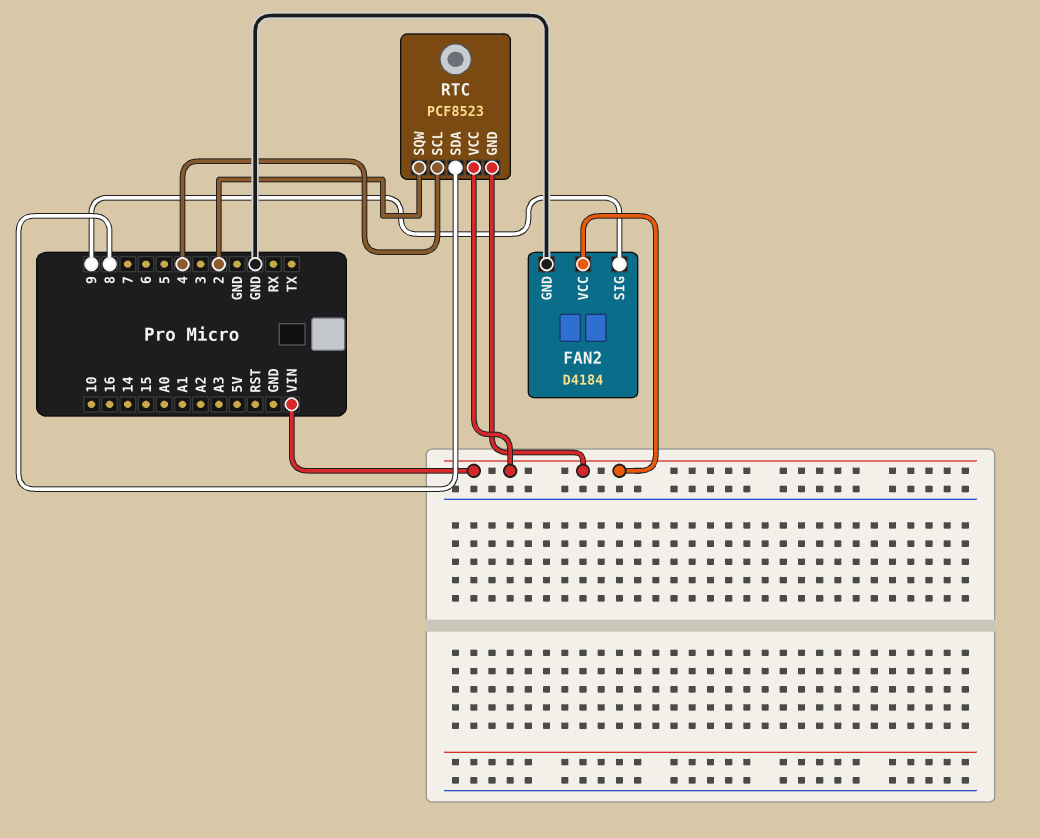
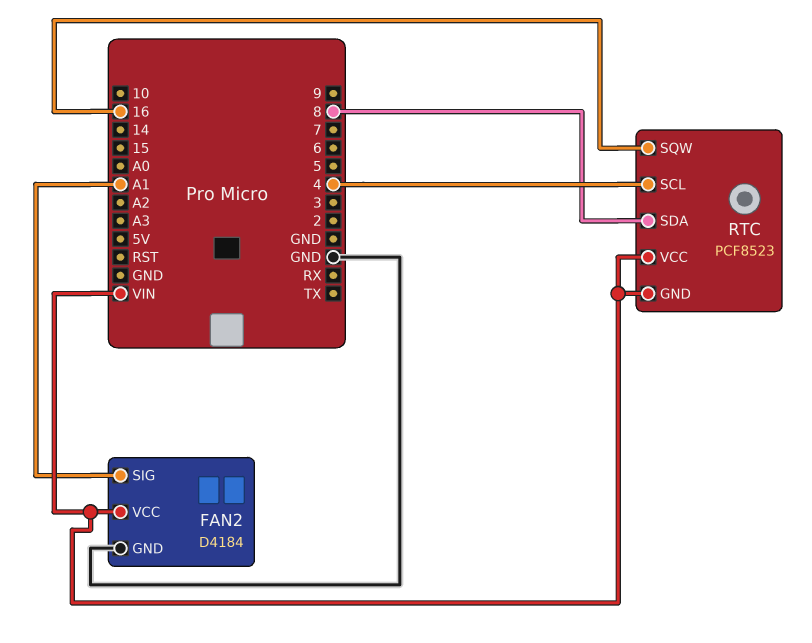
FAN2 pin SIG: 9 -> A1
RTC pin SQW: 2 -> 16

